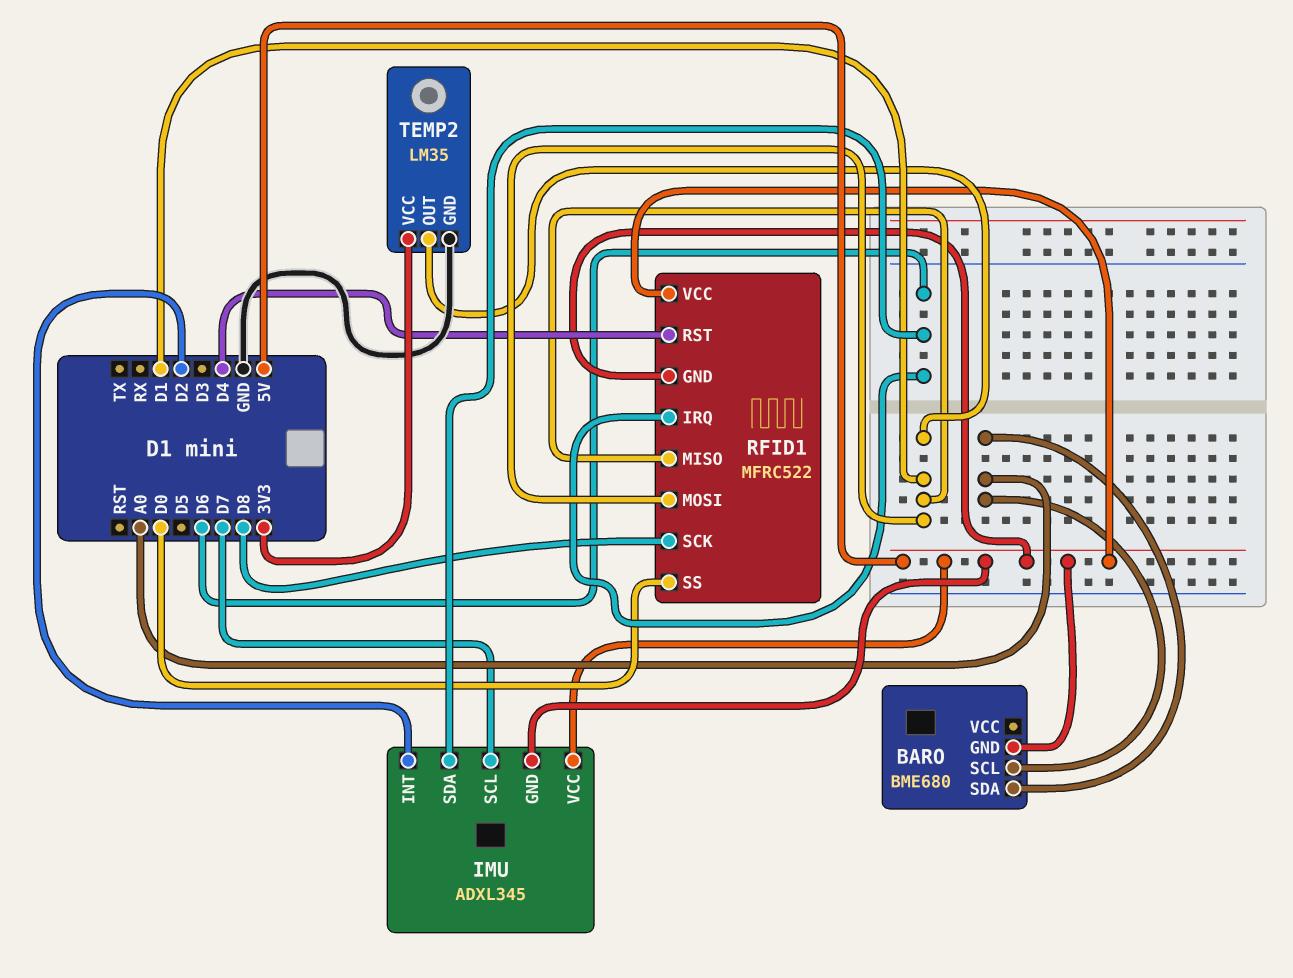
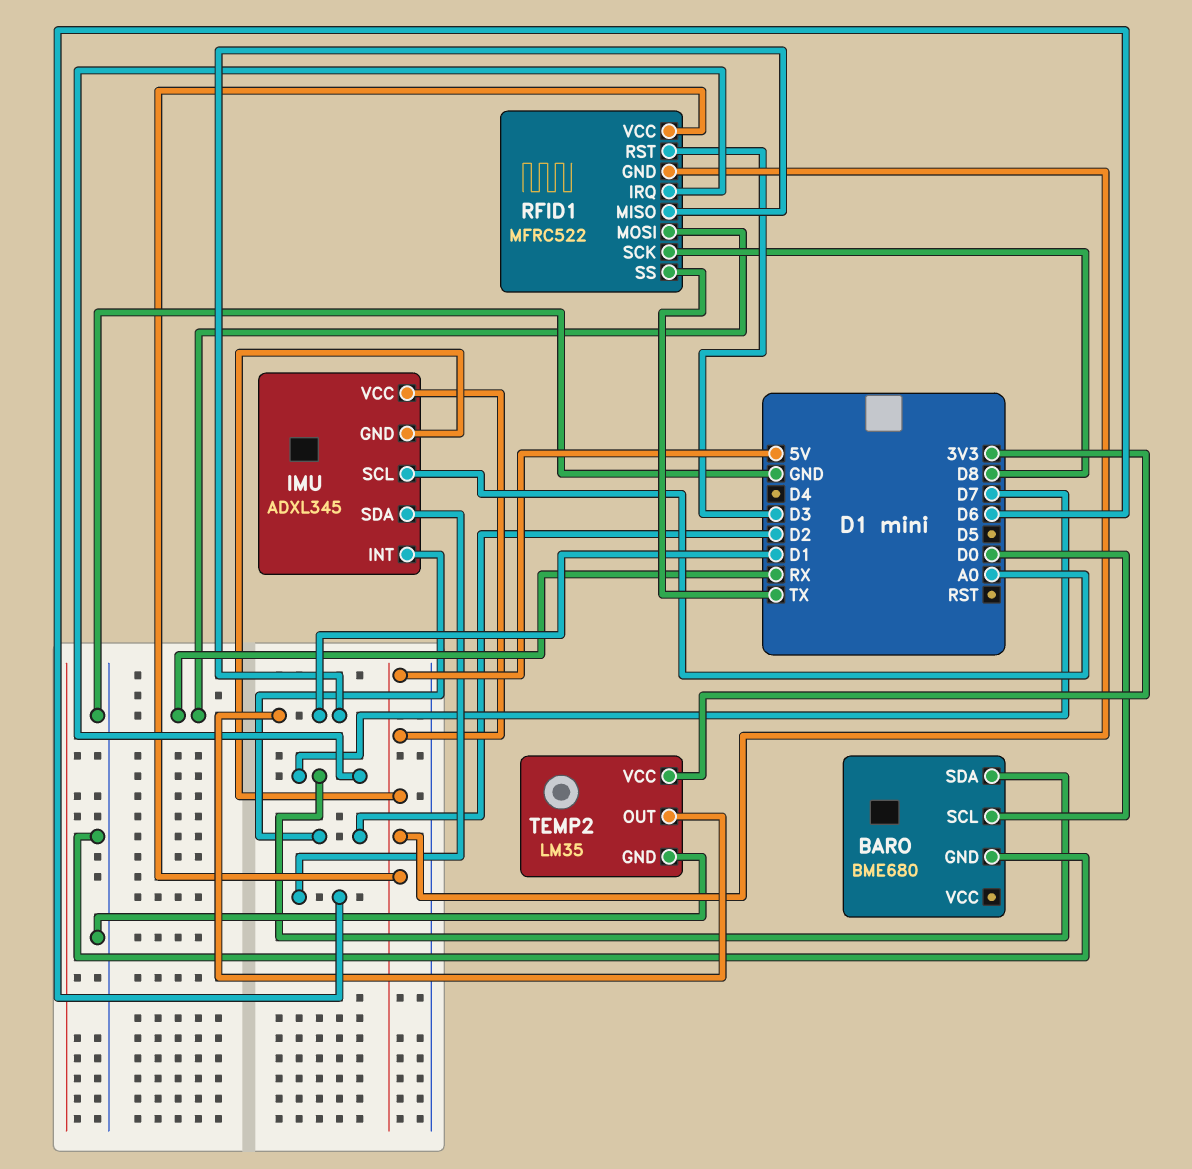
BARO pin GND: 5V -> GND
BARO pin SCL: A0 -> D0
BARO pin SDA: A0 -> D7
IMU pin SCL: D7 -> A0
RFID1 pin IRQ: D6 -> D7
RFID1 pin MOSI: D1 -> RX
RFID1 pin RST: D4 -> D3
RFID1 pin SS: D0 -> TX

